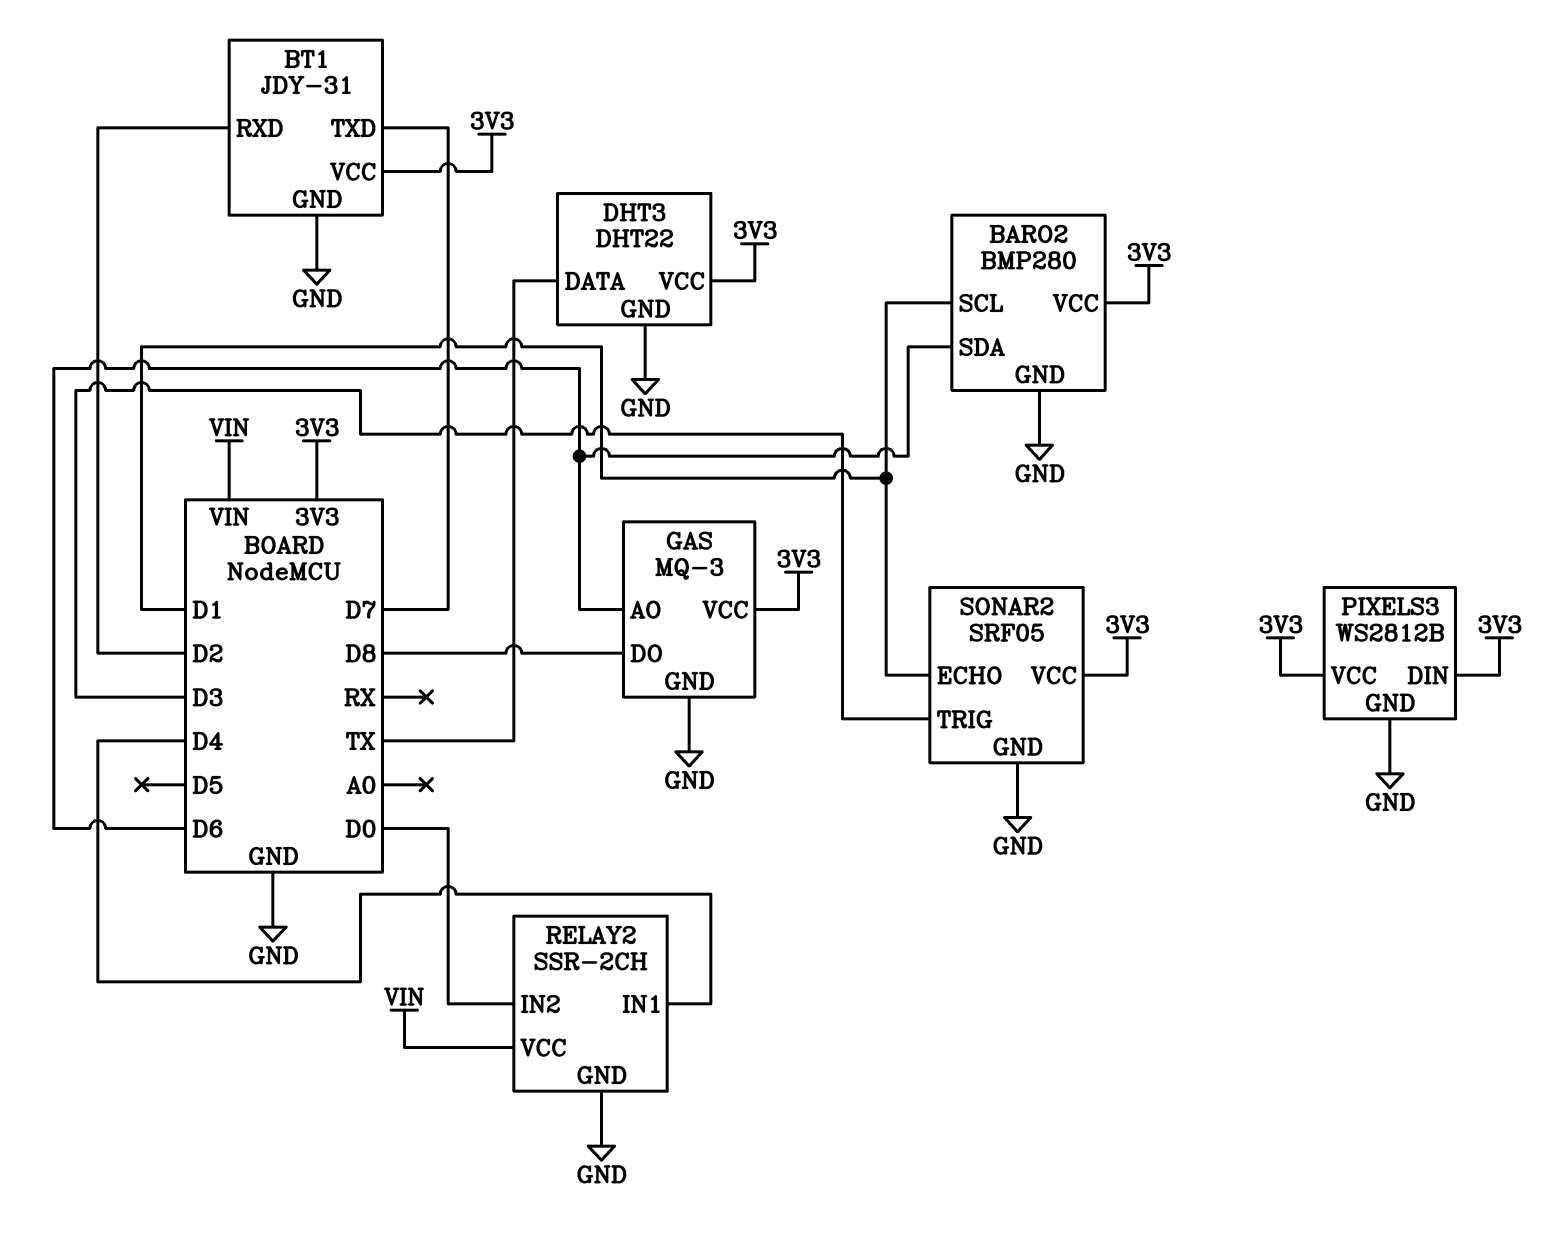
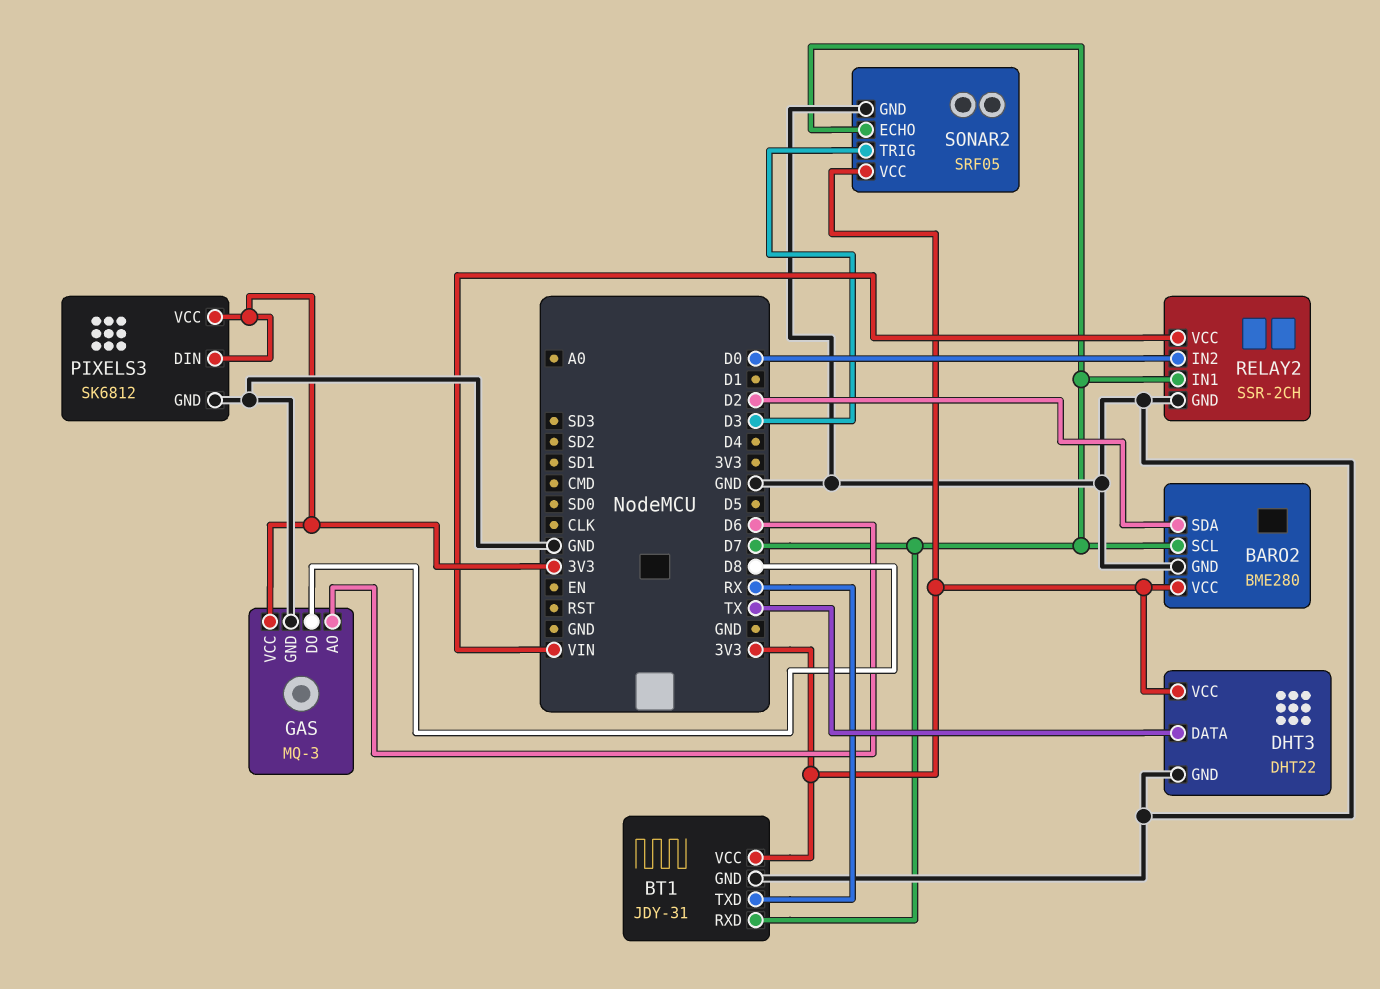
BARO2: BMP280 -> BME280
BARO2 pin SCL: D1 -> D7
BARO2 pin SDA: D6 -> D2
BT1 pin RXD: D2 -> D7
BT1 pin TXD: D7 -> RX
PIXELS3: WS2812B -> SK6812
RELAY2 pin IN1: D4 -> D7
SONAR2 pin ECHO: D1 -> D7

